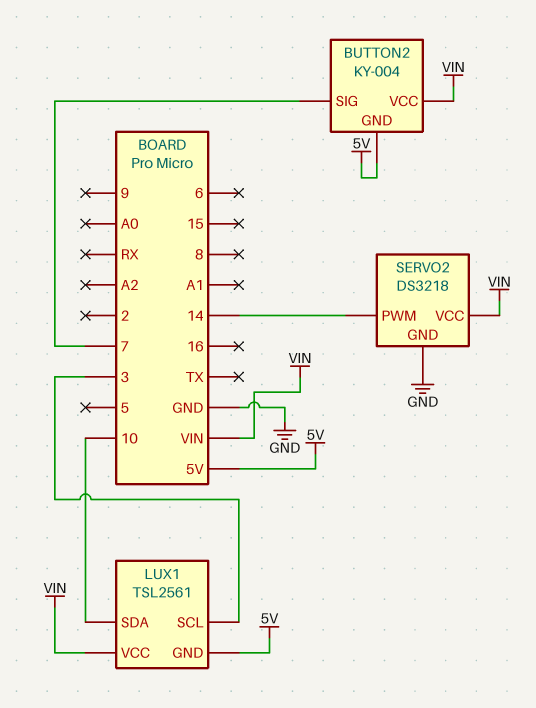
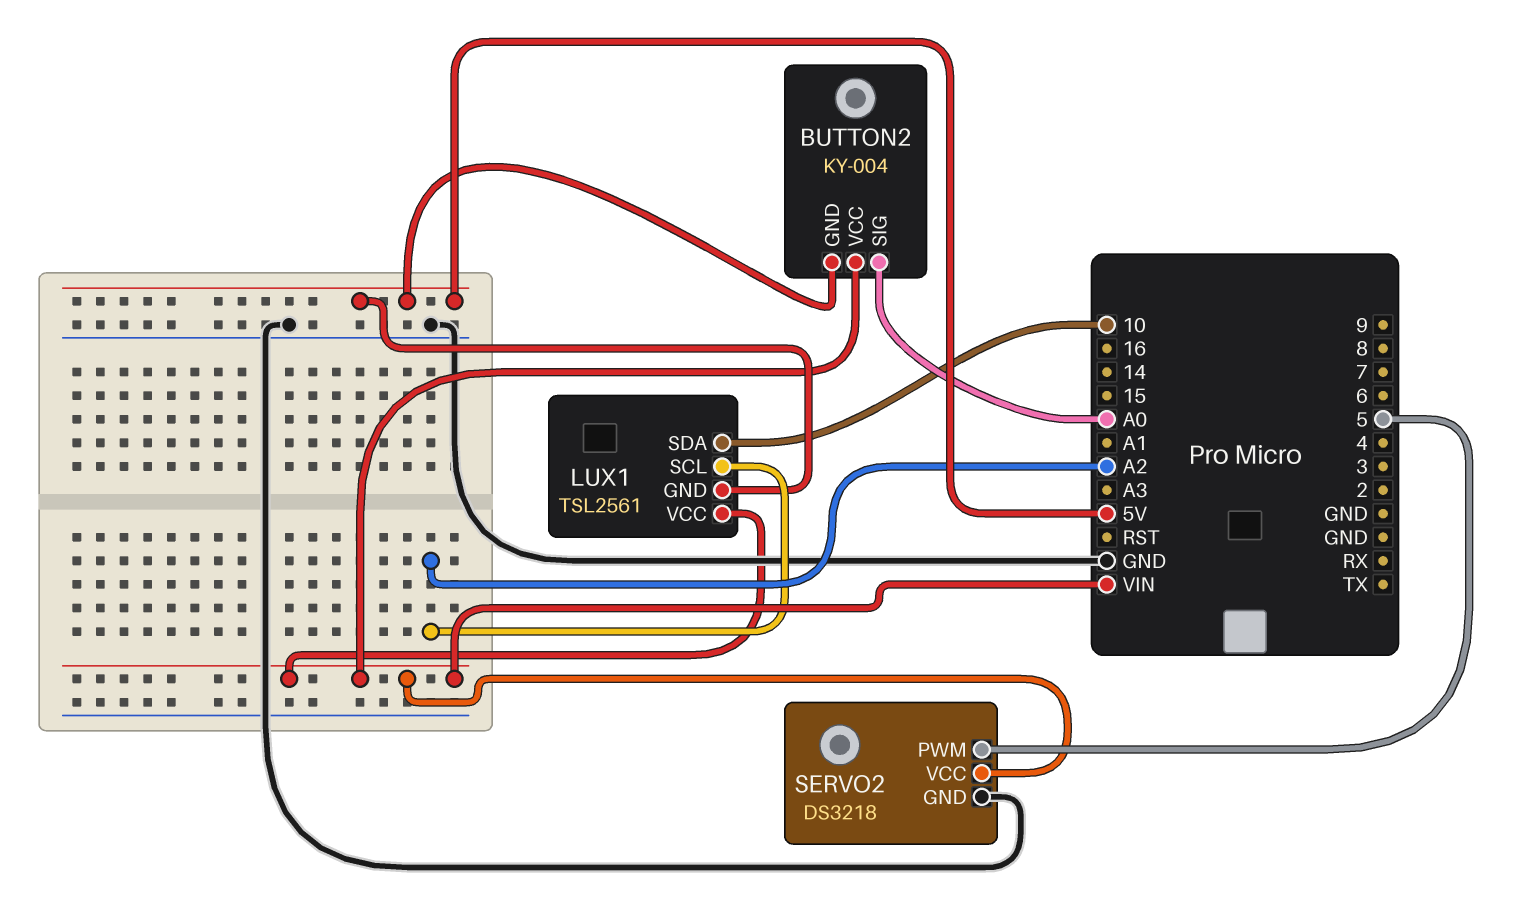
BUTTON2 pin SIG: 7 -> A0
LUX1 pin SCL: 3 -> A2
SERVO2 pin PWM: 14 -> 5

